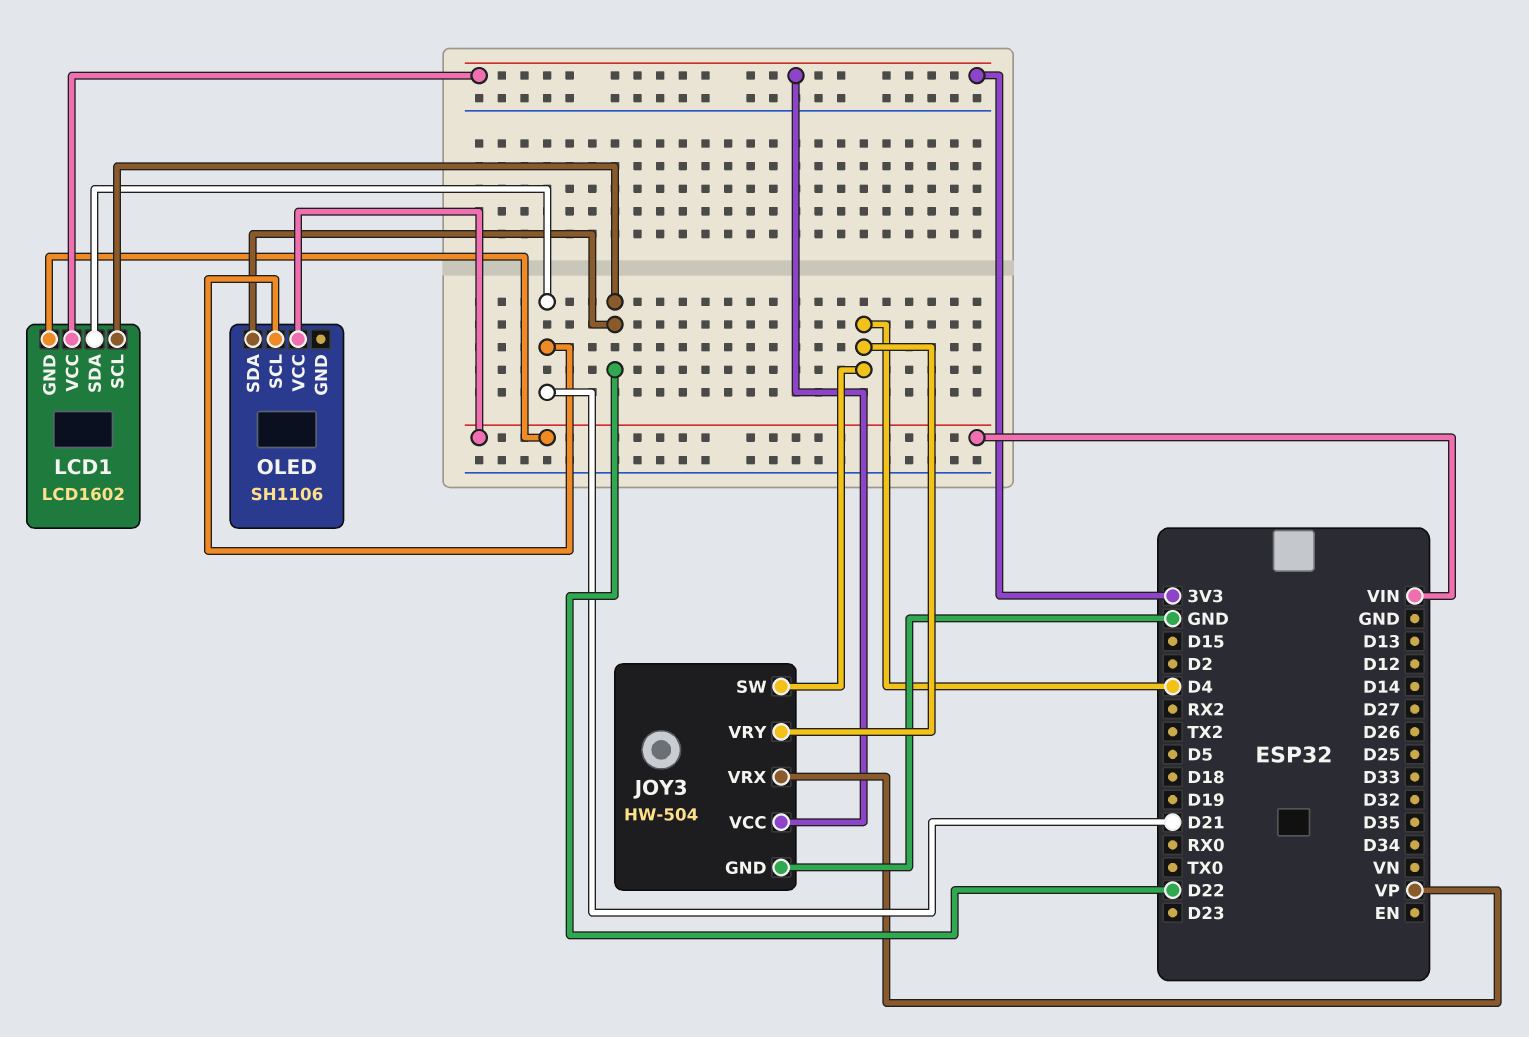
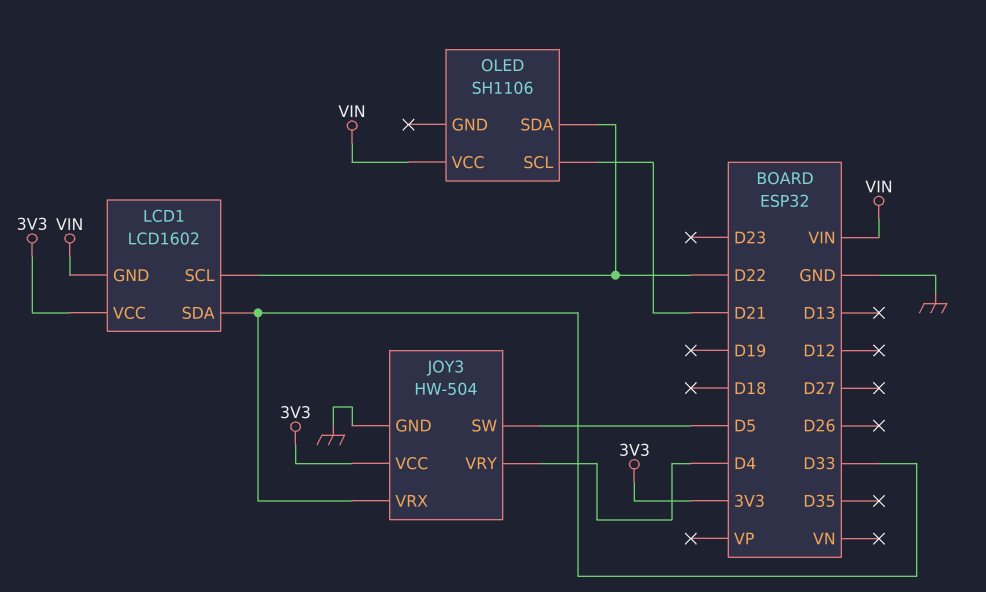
JOY3 pin SW: D4 -> D5
JOY3 pin VRX: VP -> D33
LCD1 pin SDA: D21 -> D33

